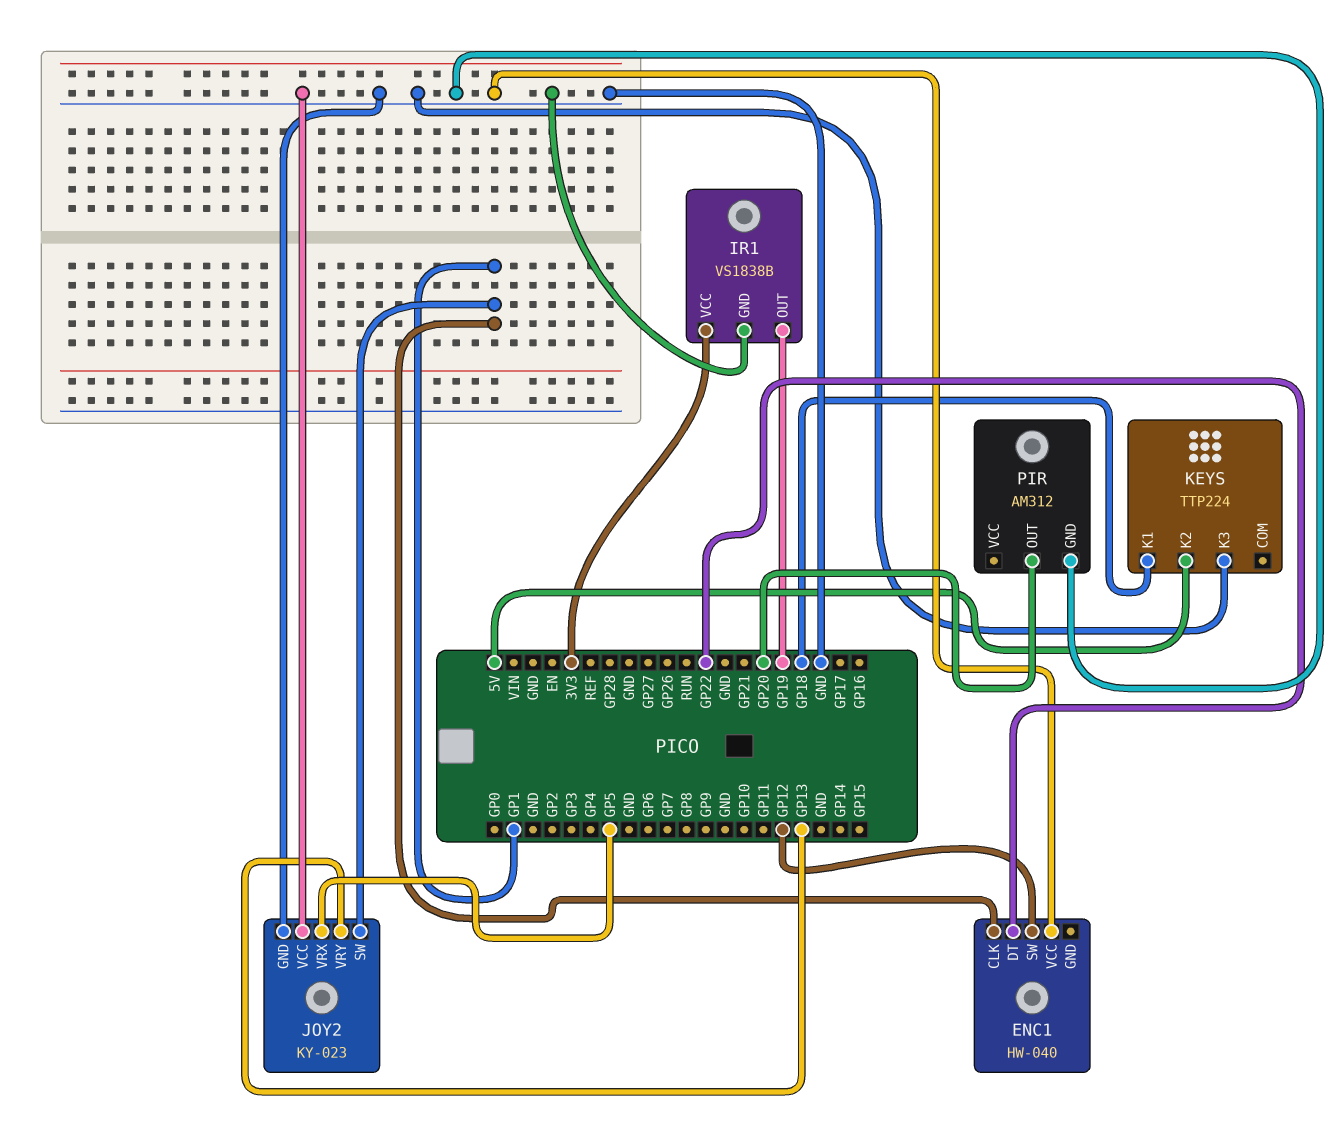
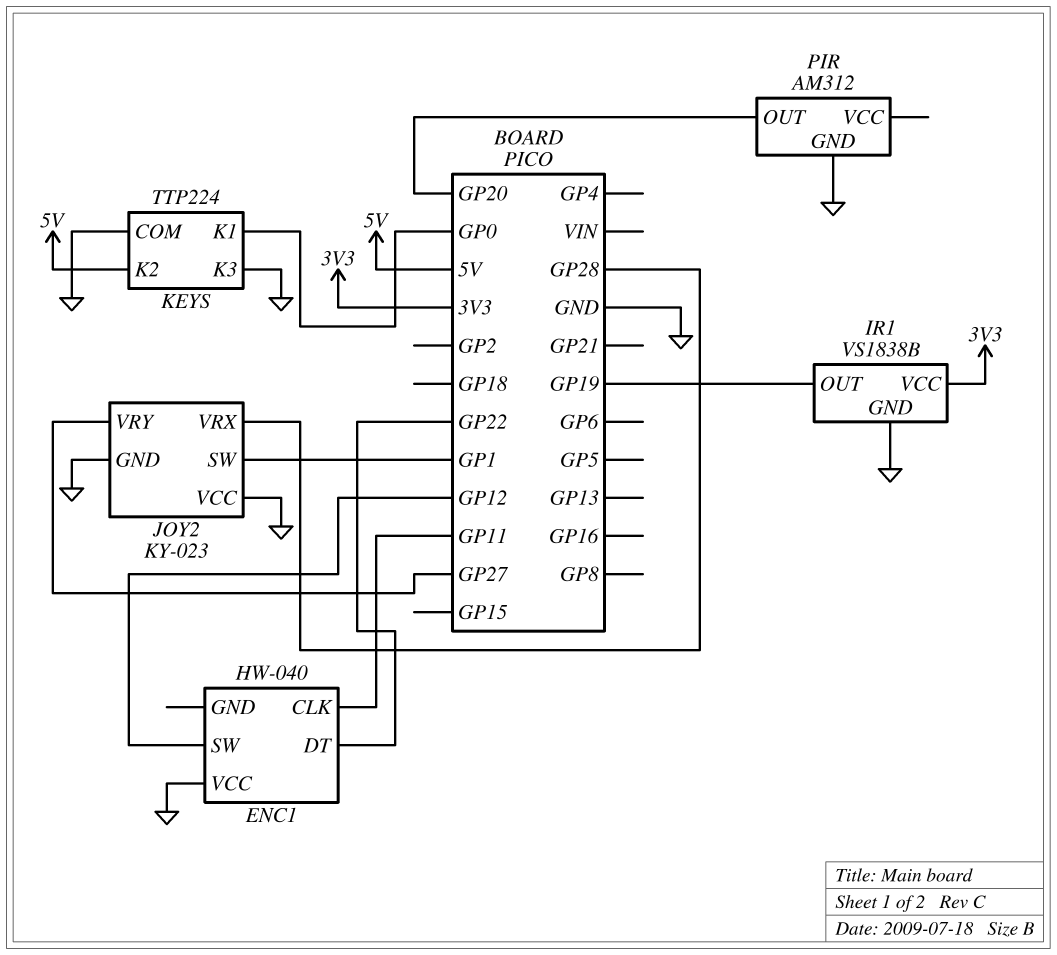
ENC1 pin CLK: GP1 -> GP11
JOY2 pin VRX: GP5 -> GP28
JOY2 pin VRY: GP13 -> GP27
KEYS pin COM: none -> GND
KEYS pin K1: GP18 -> GP0

